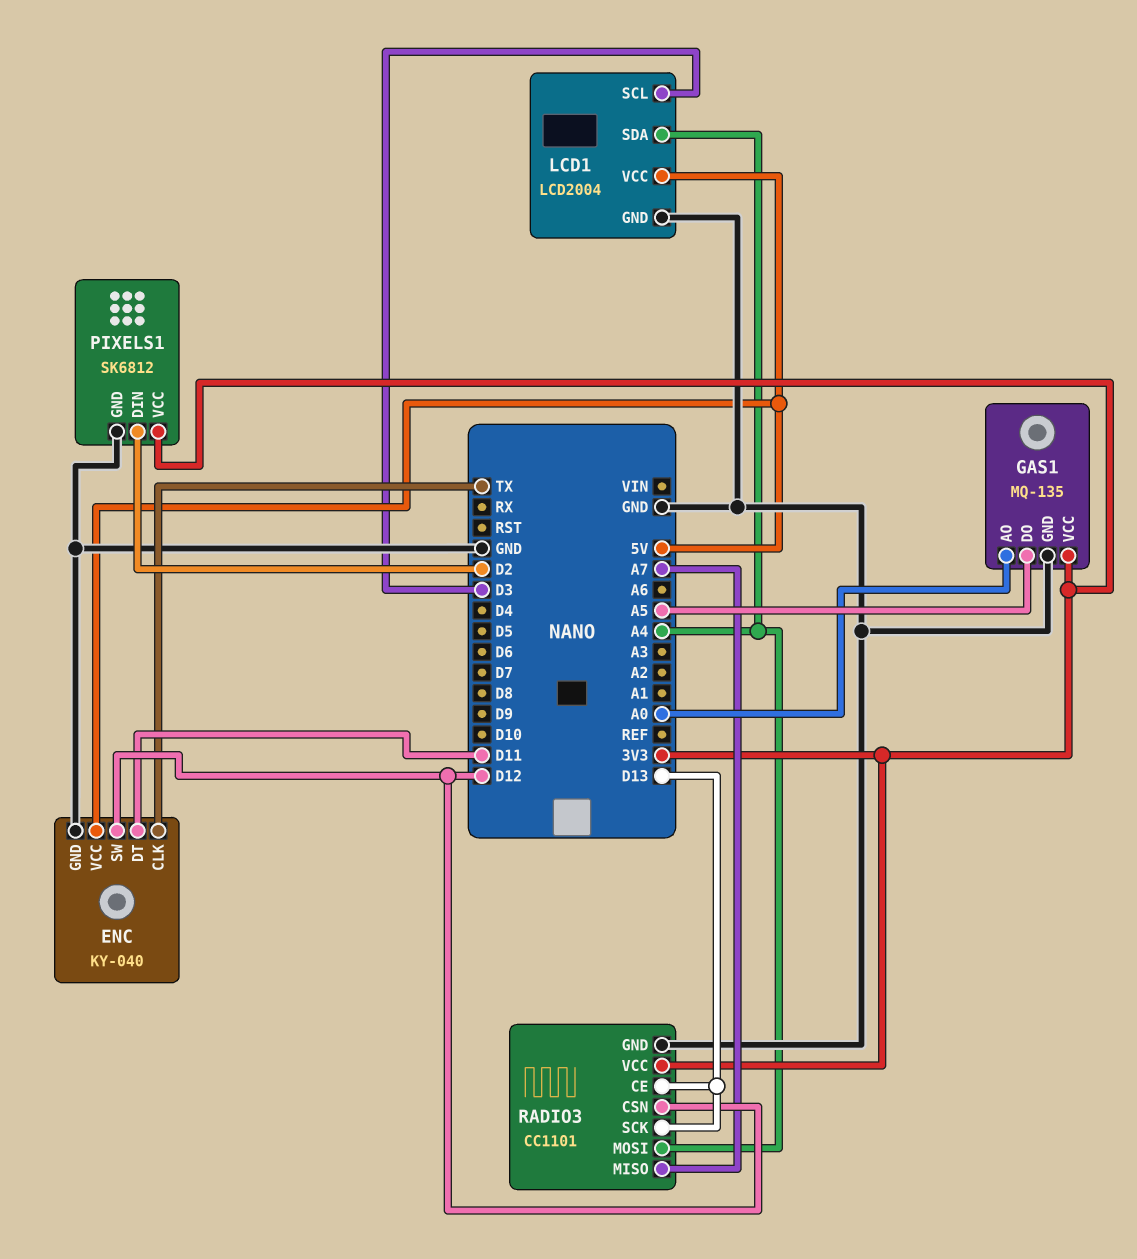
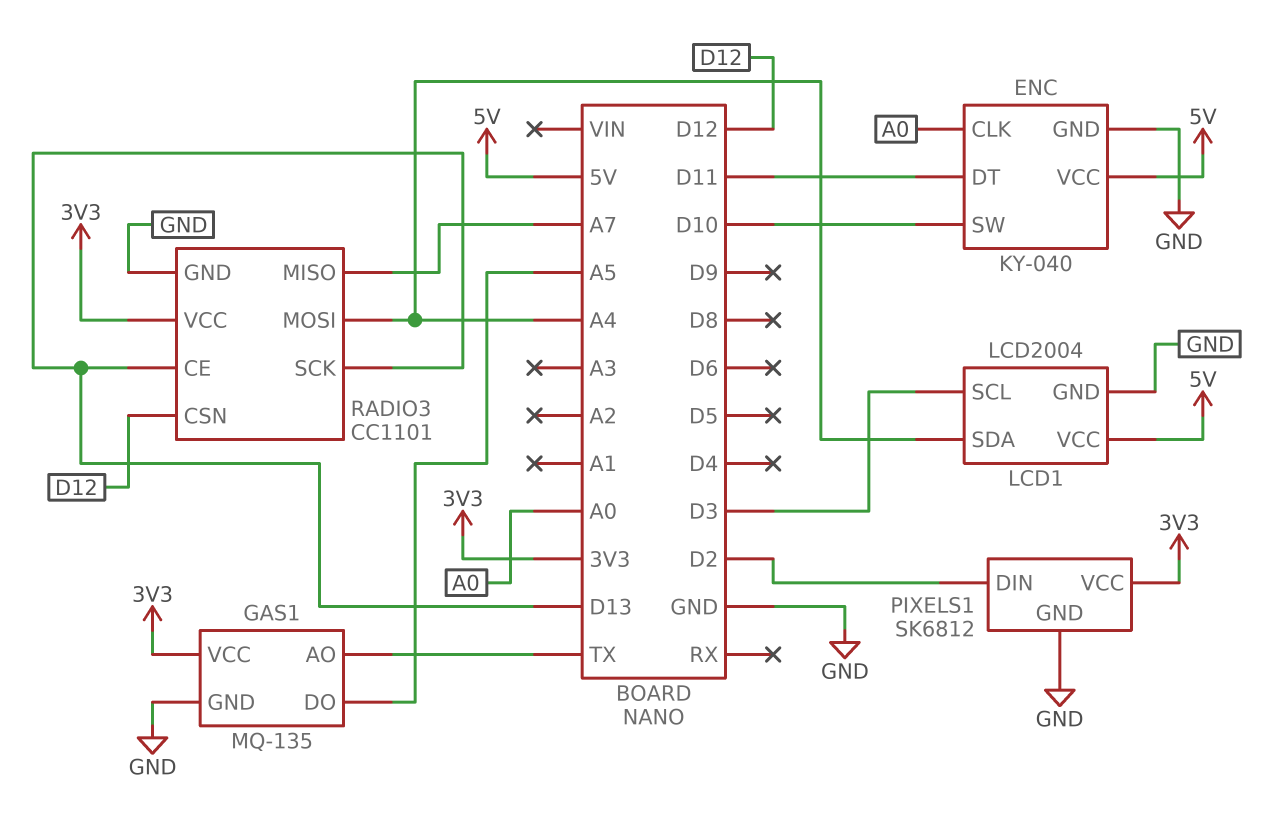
ENC pin CLK: TX -> A0
ENC pin SW: D12 -> D10
GAS1 pin AO: A0 -> TX

